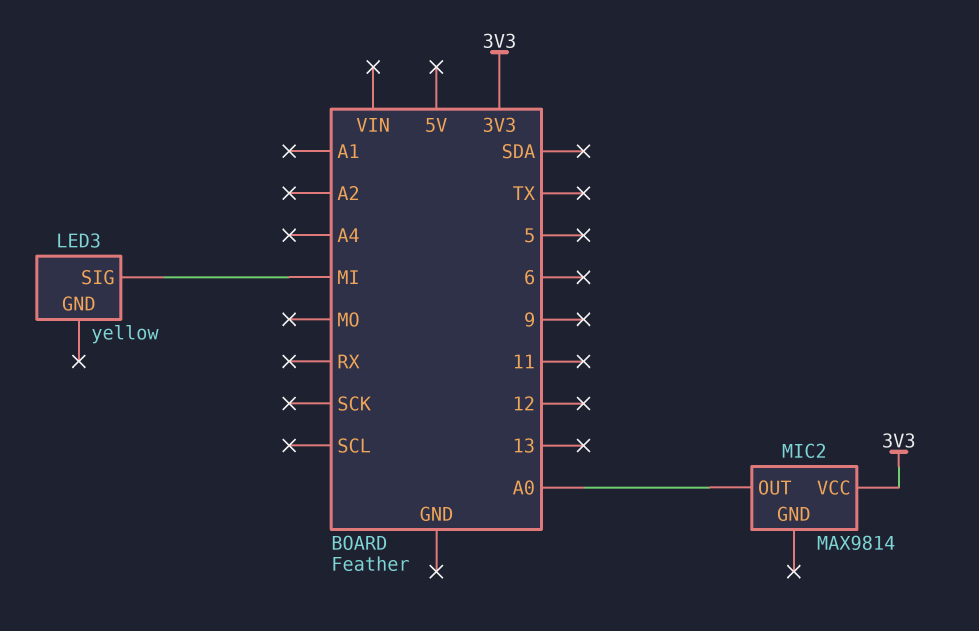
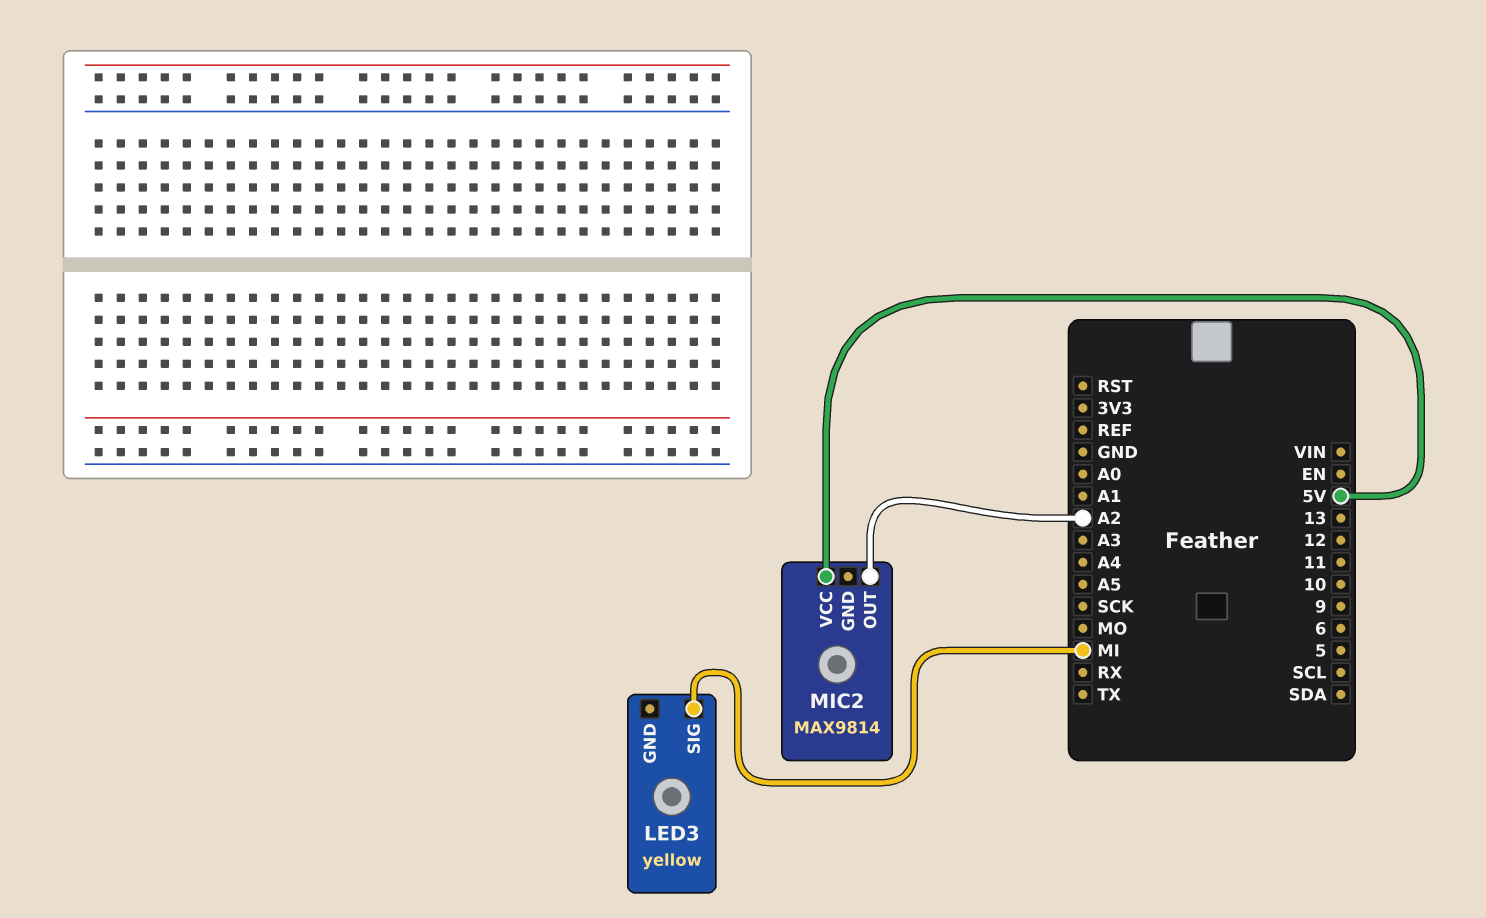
MIC2 pin OUT: A0 -> A2
MIC2 pin VCC: 3V3 -> 5V

